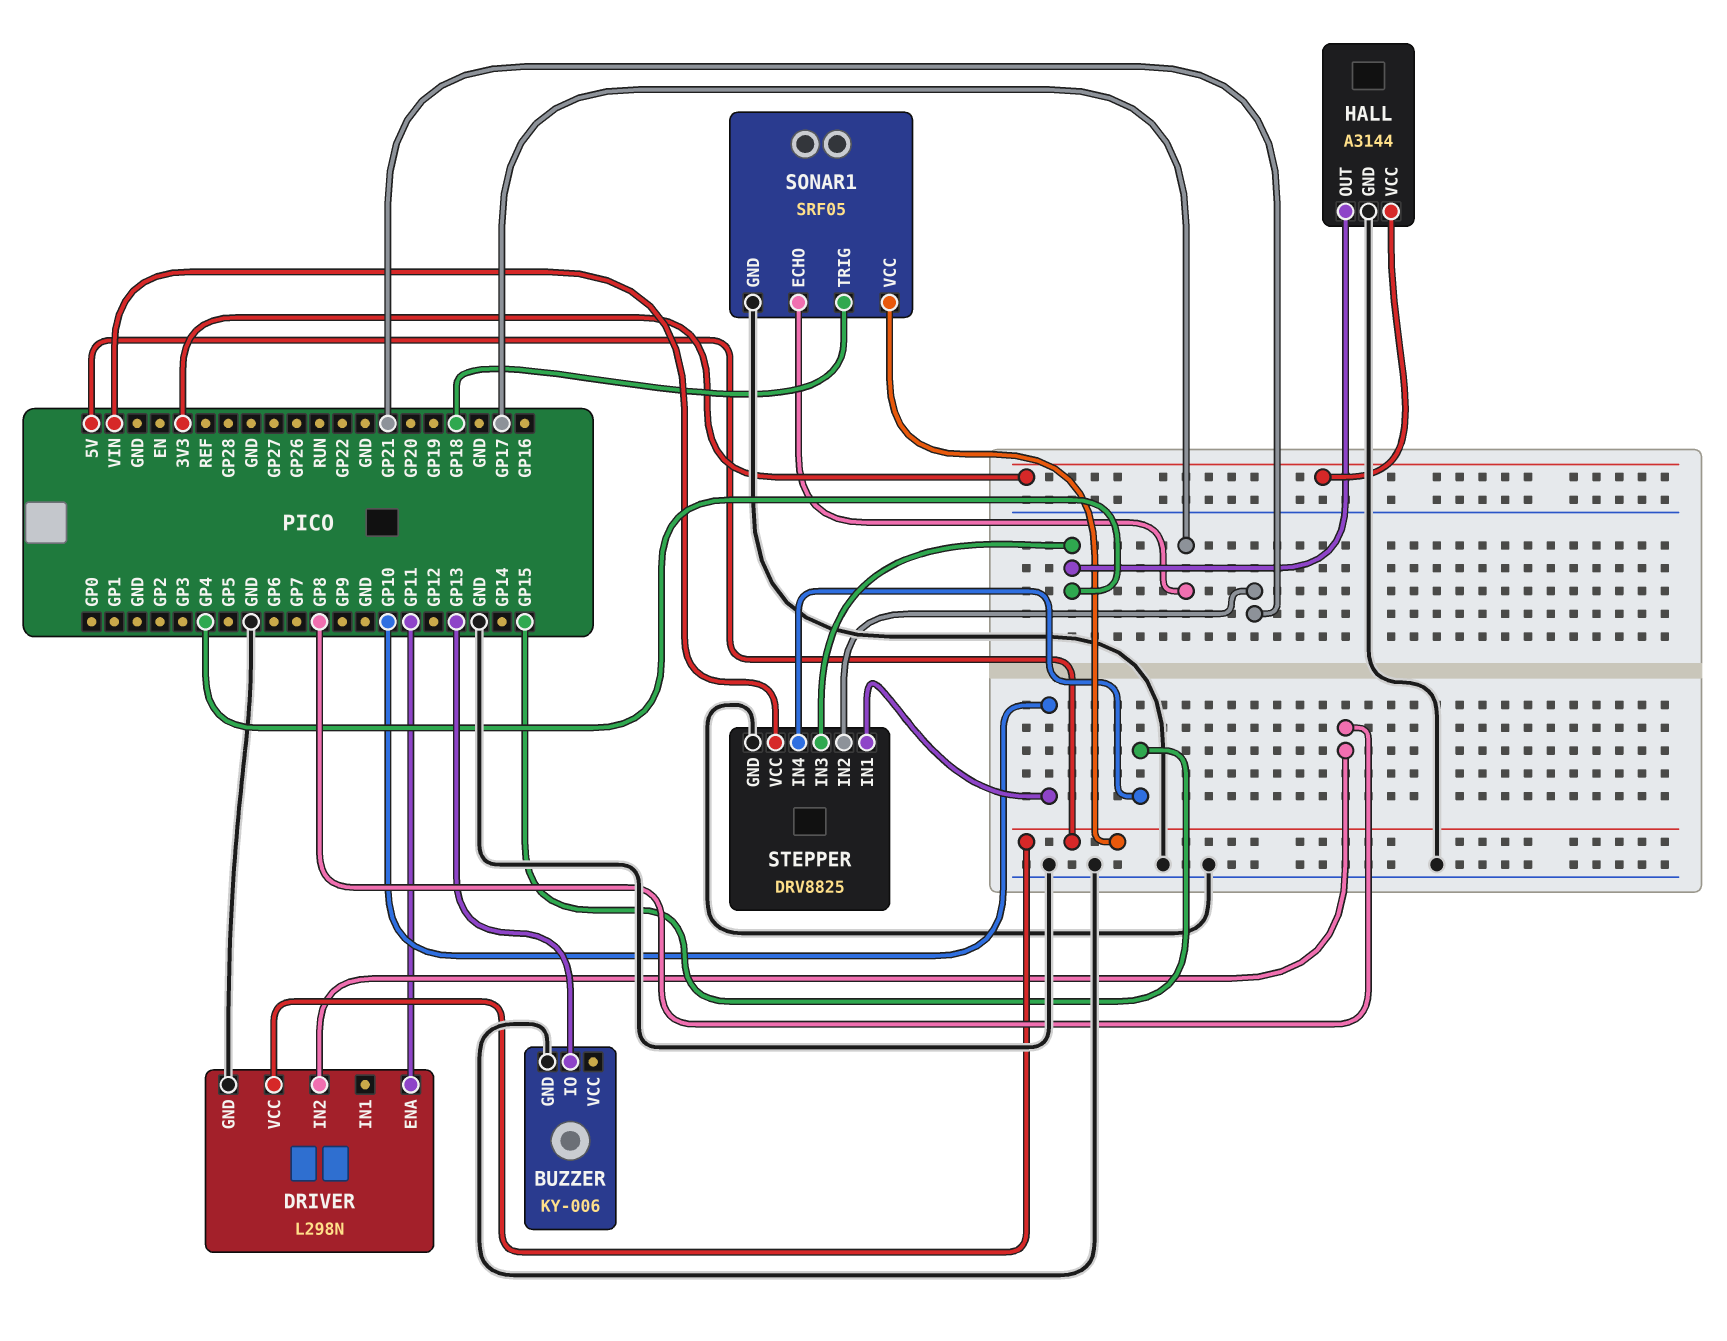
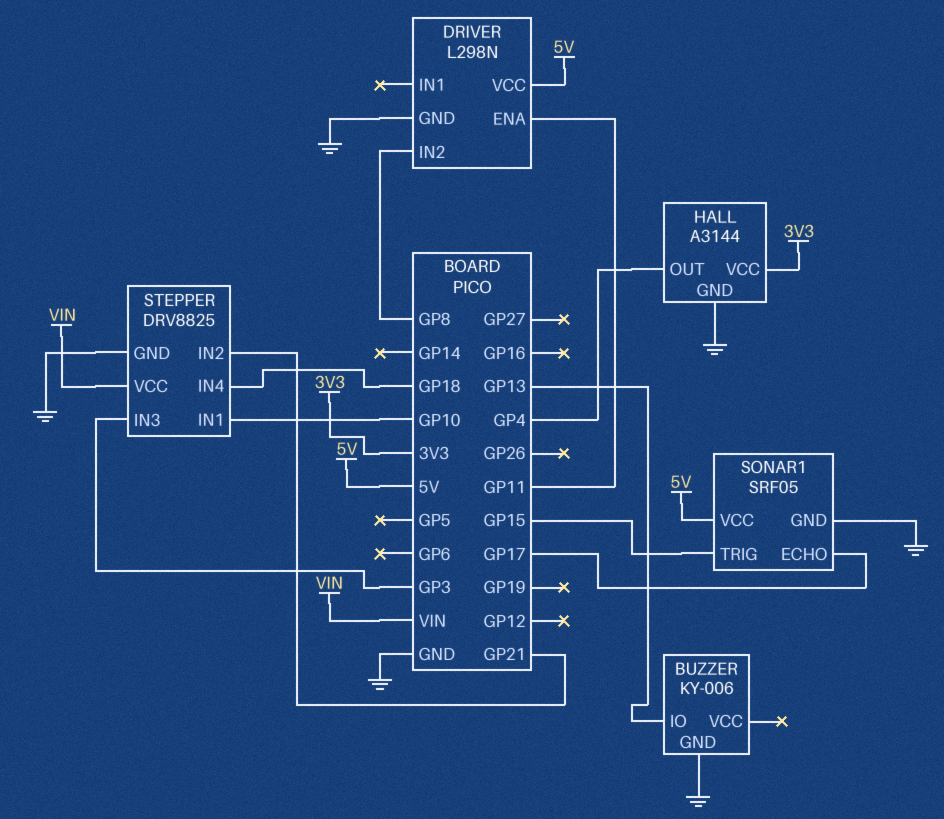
SONAR1 pin TRIG: GP18 -> GP15
STEPPER pin IN3: GP4 -> GP3
STEPPER pin IN4: GP15 -> GP18

